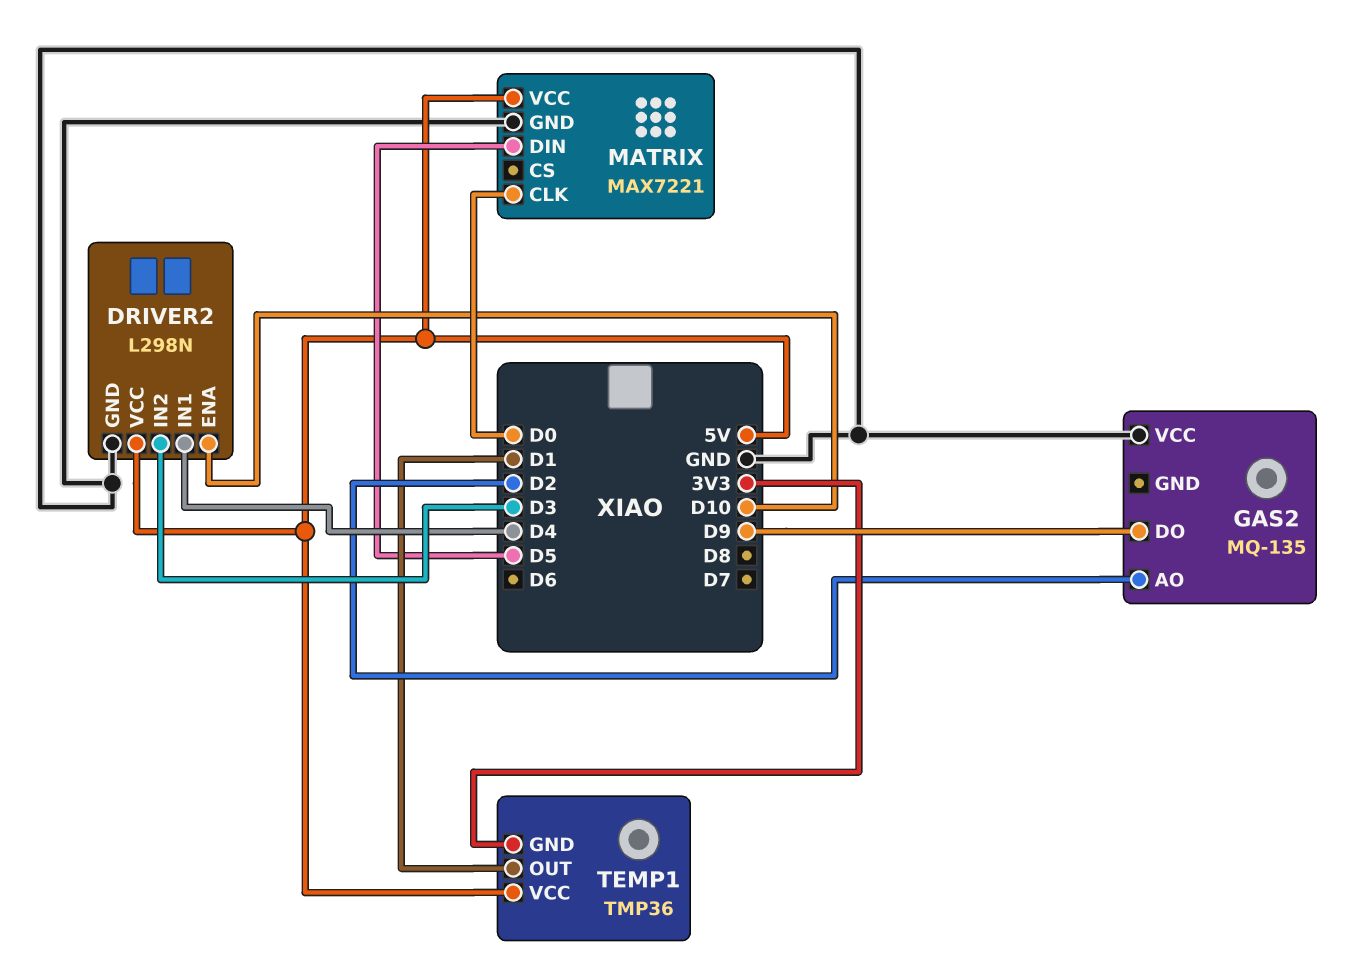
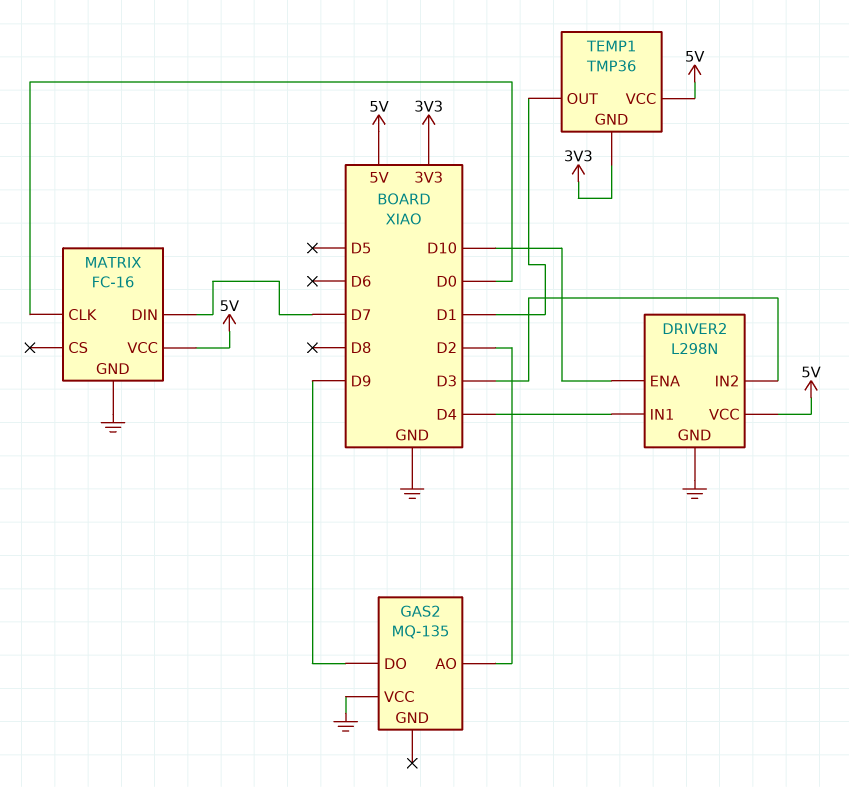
MATRIX: MAX7221 -> FC-16
MATRIX pin DIN: D5 -> D7

